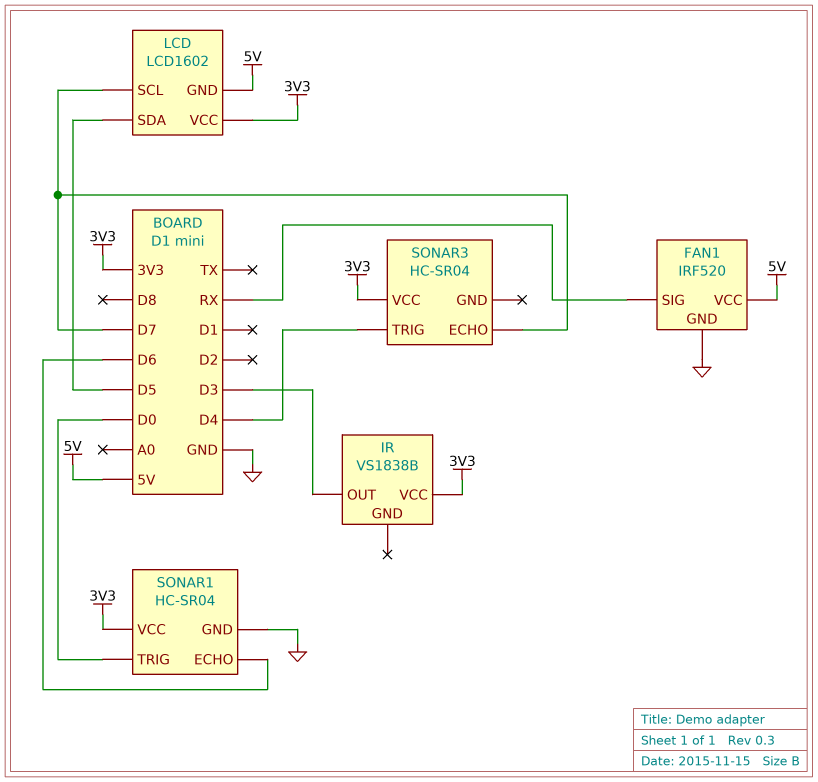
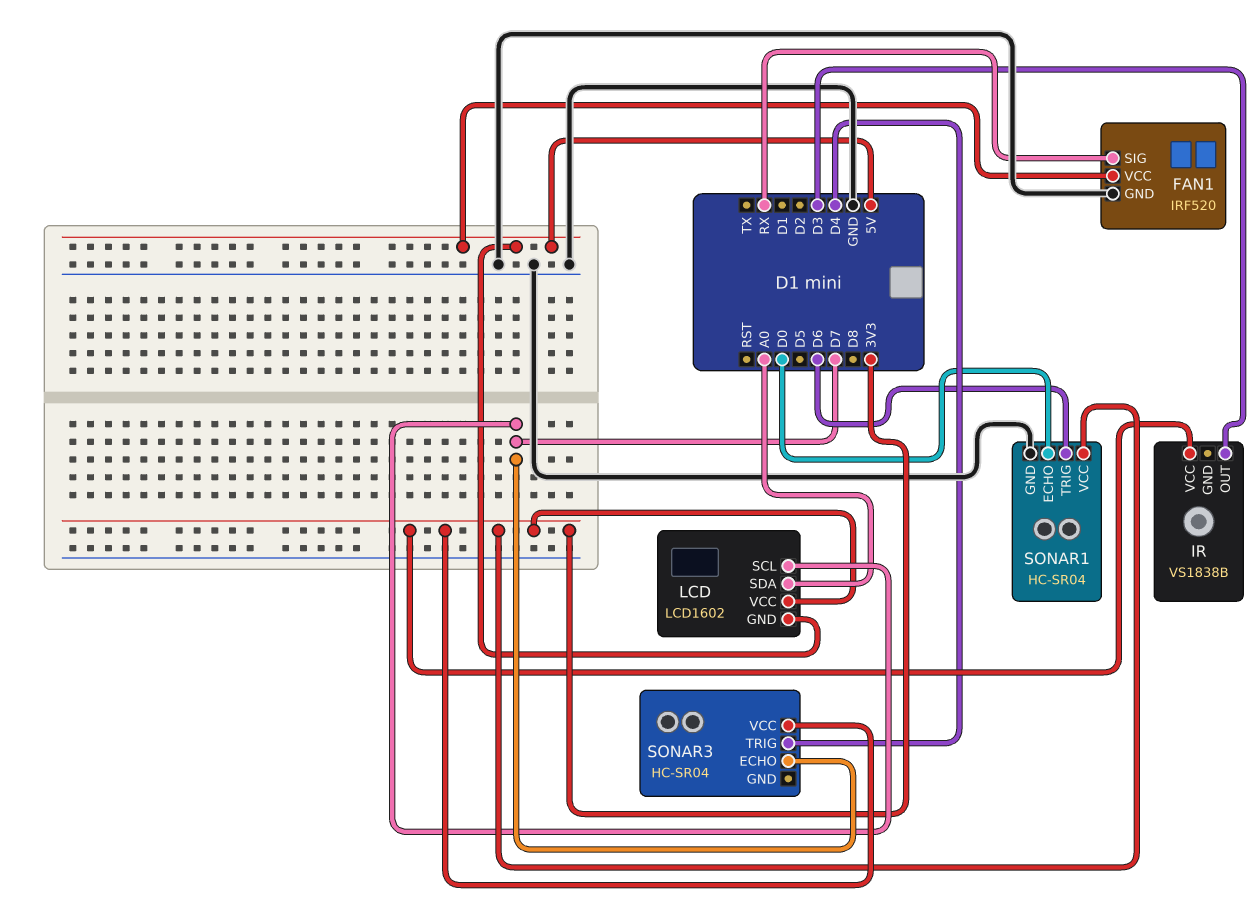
LCD pin SDA: D5 -> A0
SONAR1 pin ECHO: D6 -> D0
SONAR1 pin TRIG: D0 -> D6

